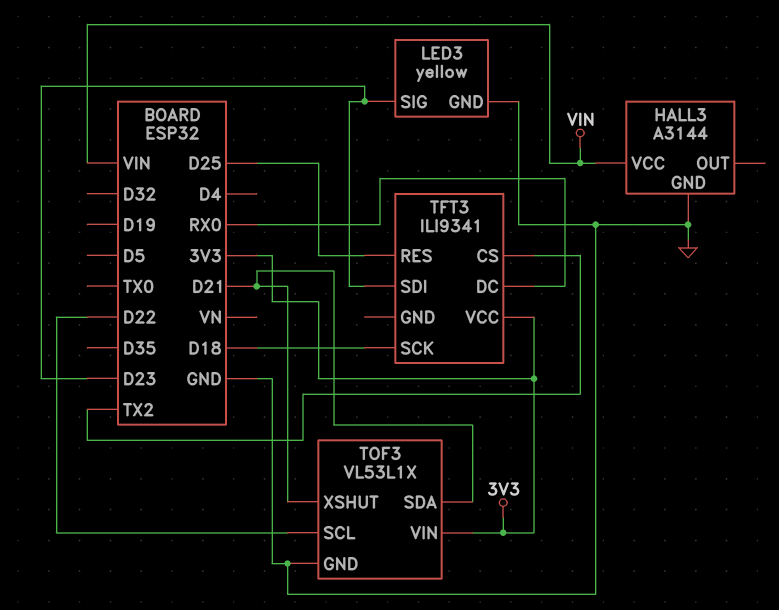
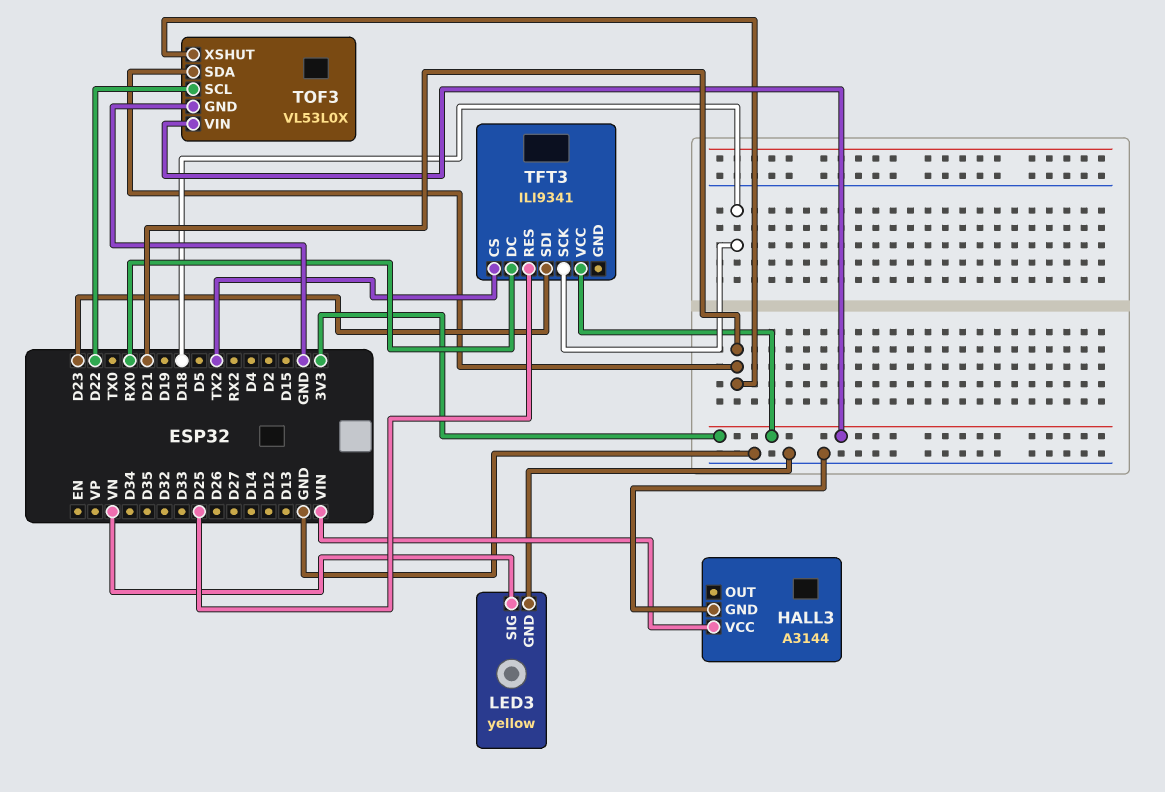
LED3 pin SIG: D23 -> VN
TOF3: VL53L1X -> VL53L0X

